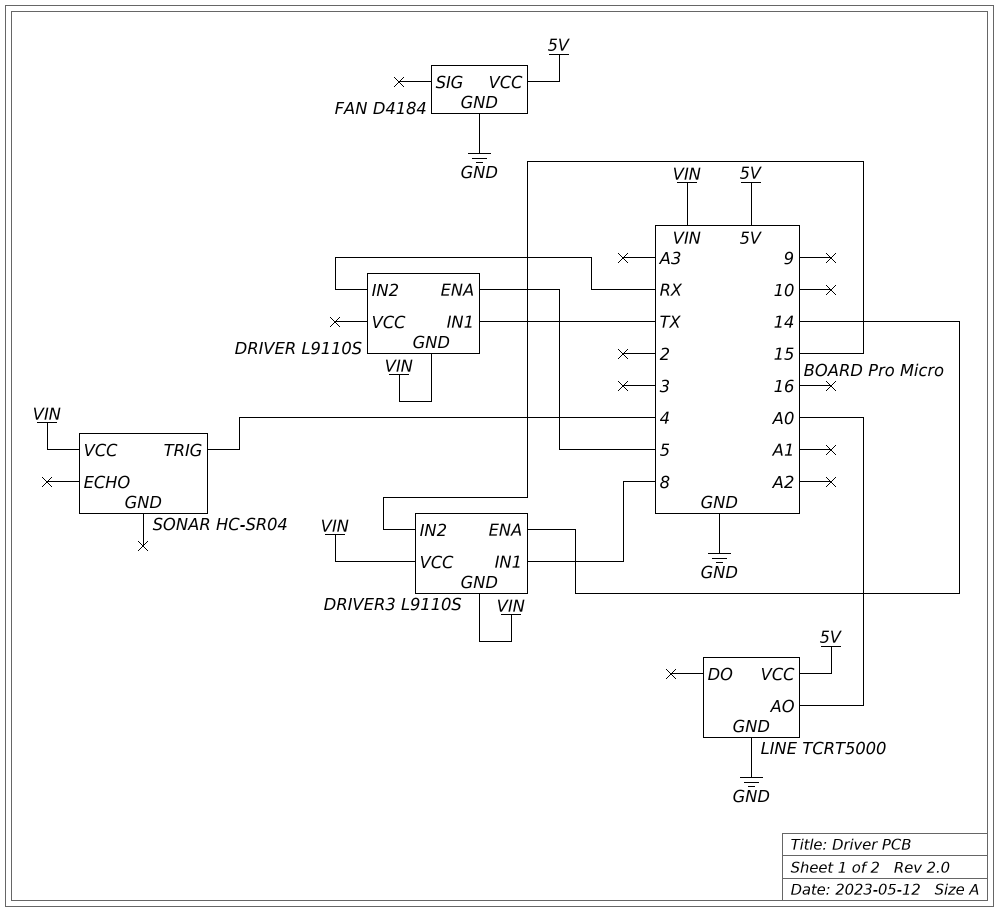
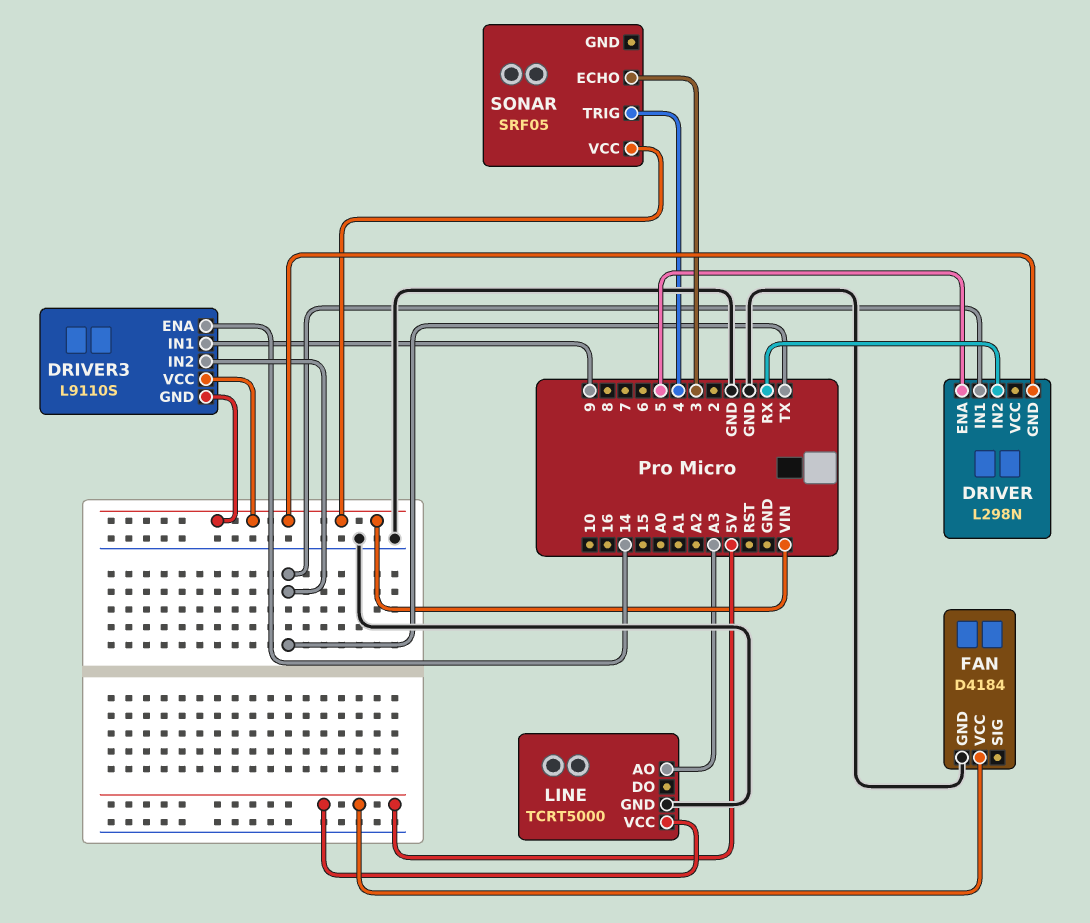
DRIVER: L9110S -> L298N
DRIVER3 pin IN1: 8 -> 9
DRIVER3 pin IN2: 15 -> TX
LINE pin AO: A0 -> A3
SONAR: HC-SR04 -> SRF05
SONAR pin ECHO: none -> 3

